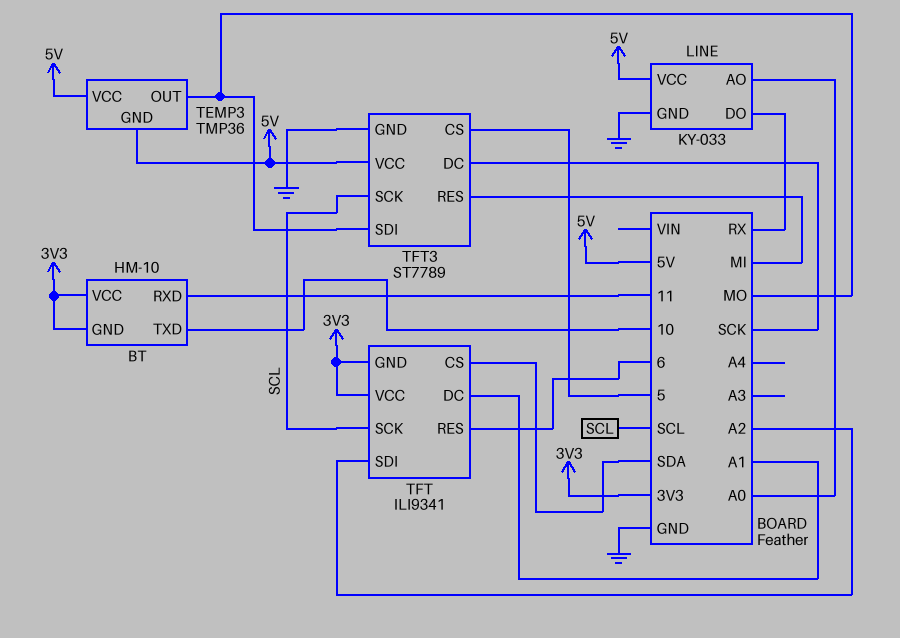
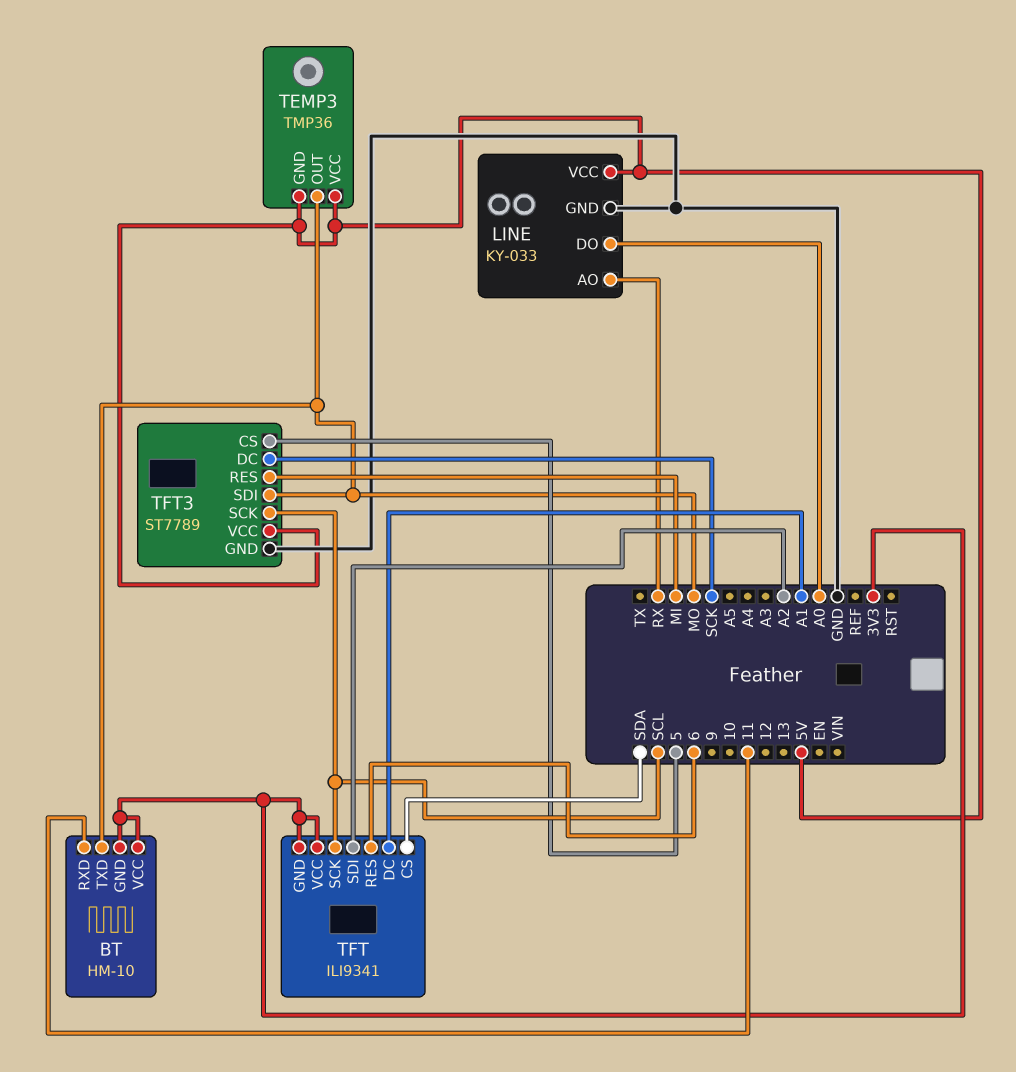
BT pin TXD: 10 -> MO
LINE pin AO: A0 -> RX
LINE pin DO: RX -> A0

